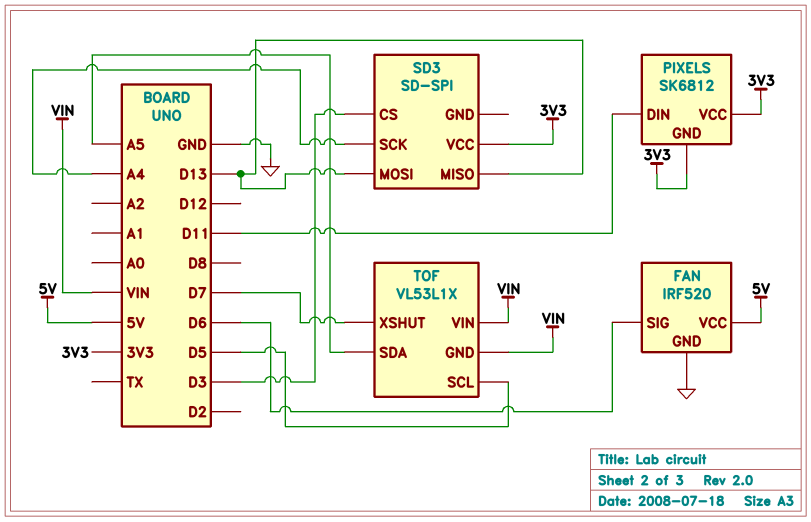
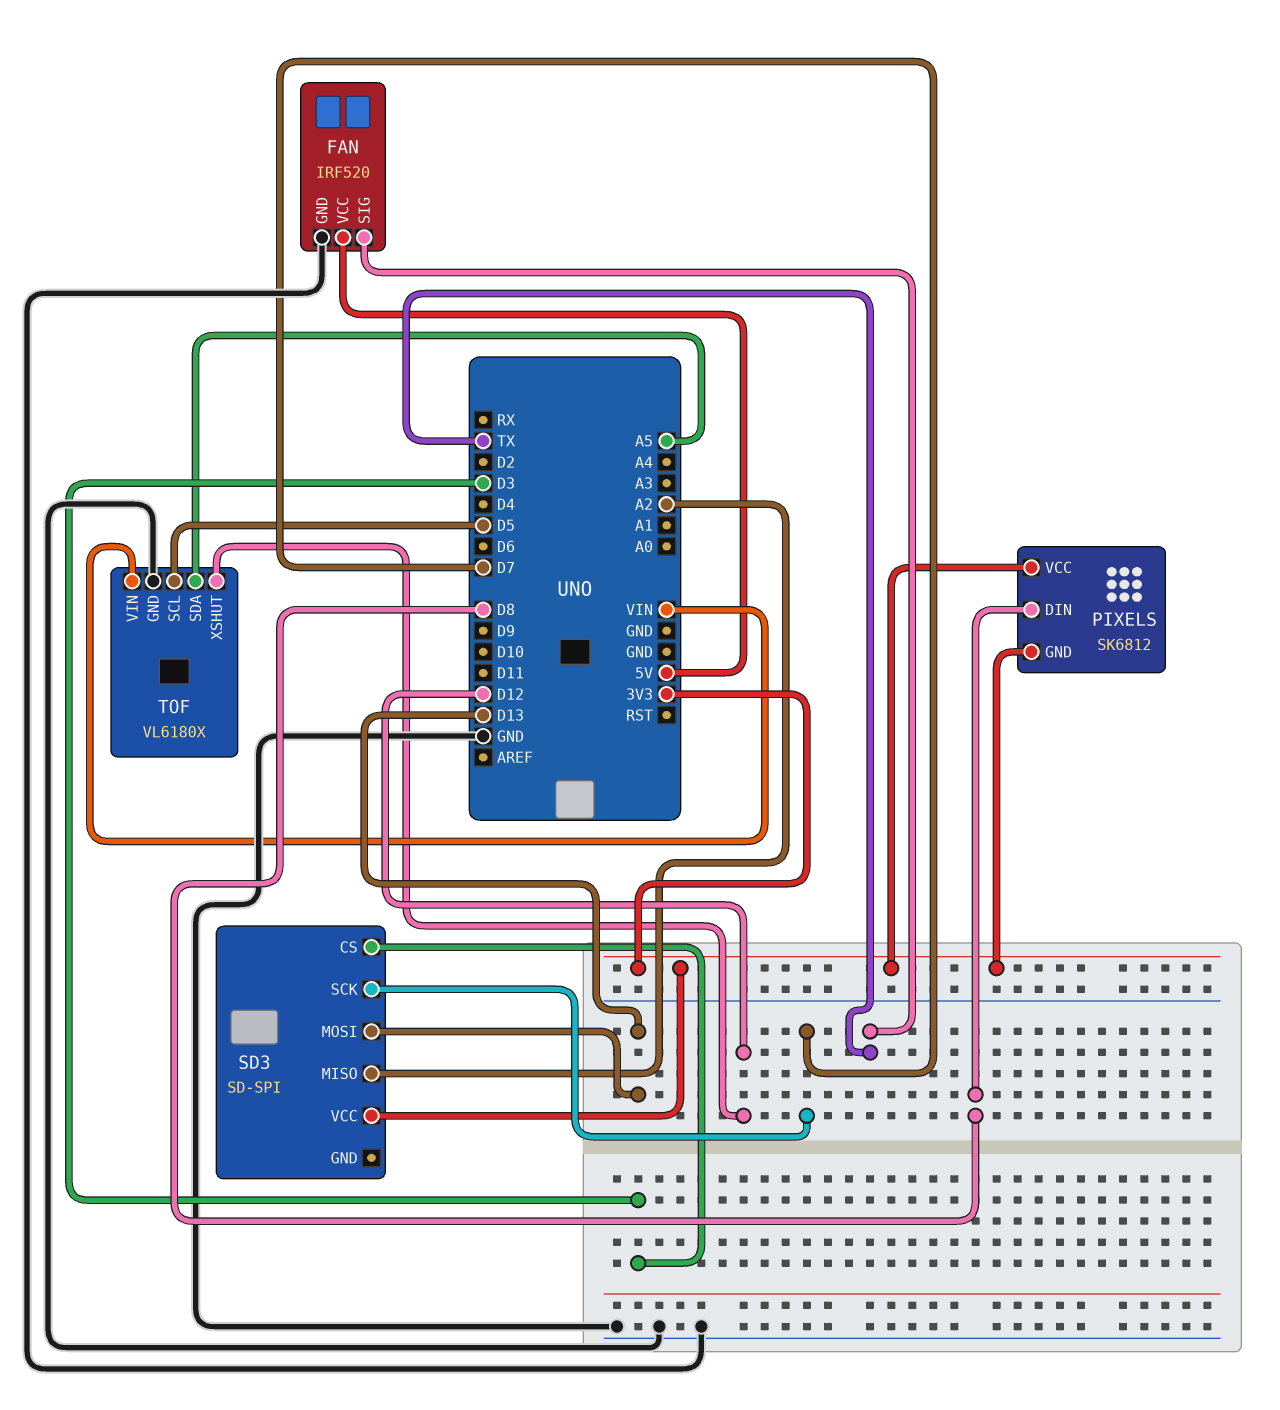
FAN pin SIG: D6 -> TX
PIXELS pin DIN: D11 -> D8
SD3 pin MISO: D13 -> A2
SD3 pin SCK: A4 -> D7
TOF: VL53L1X -> VL6180X
TOF pin GND: VIN -> GND
TOF pin XSHUT: D7 -> D12

